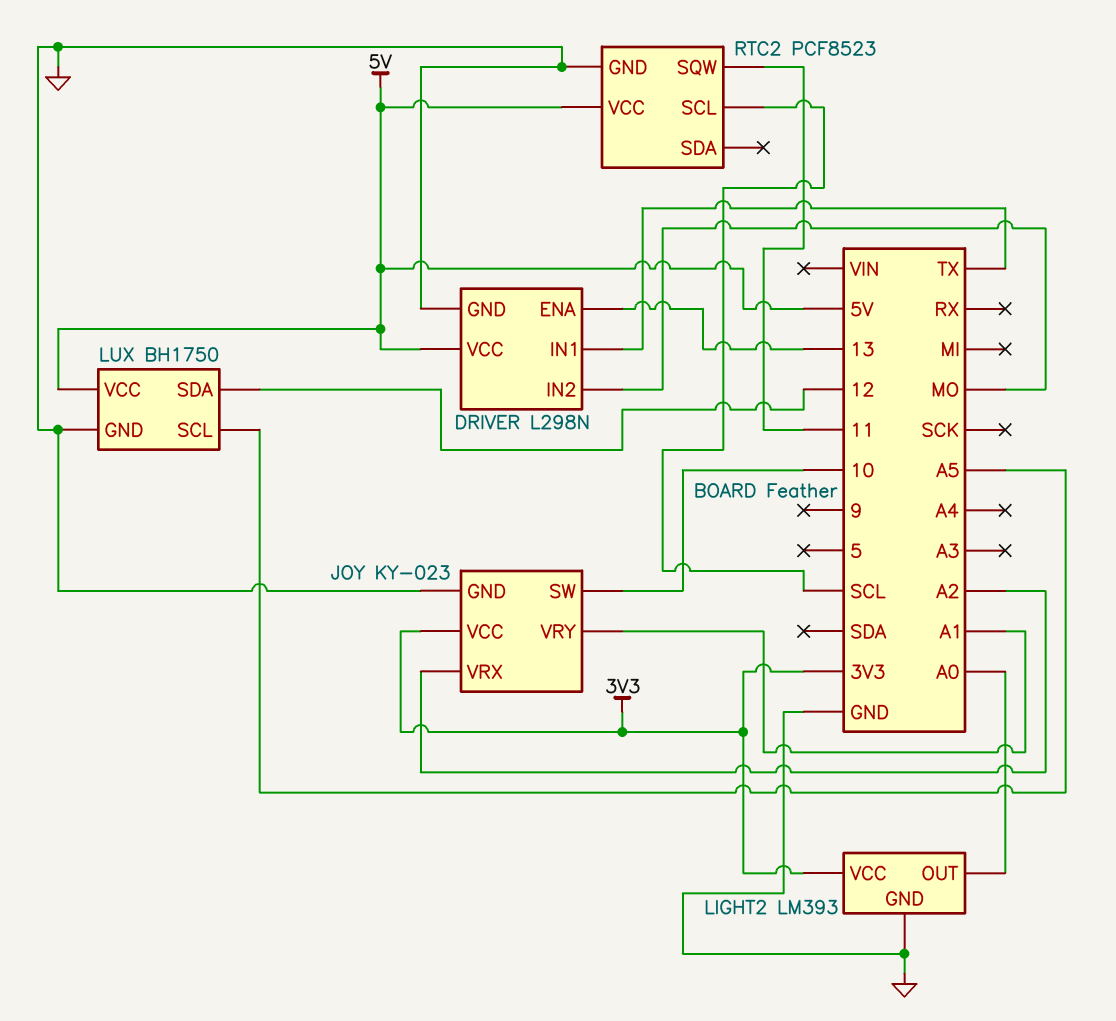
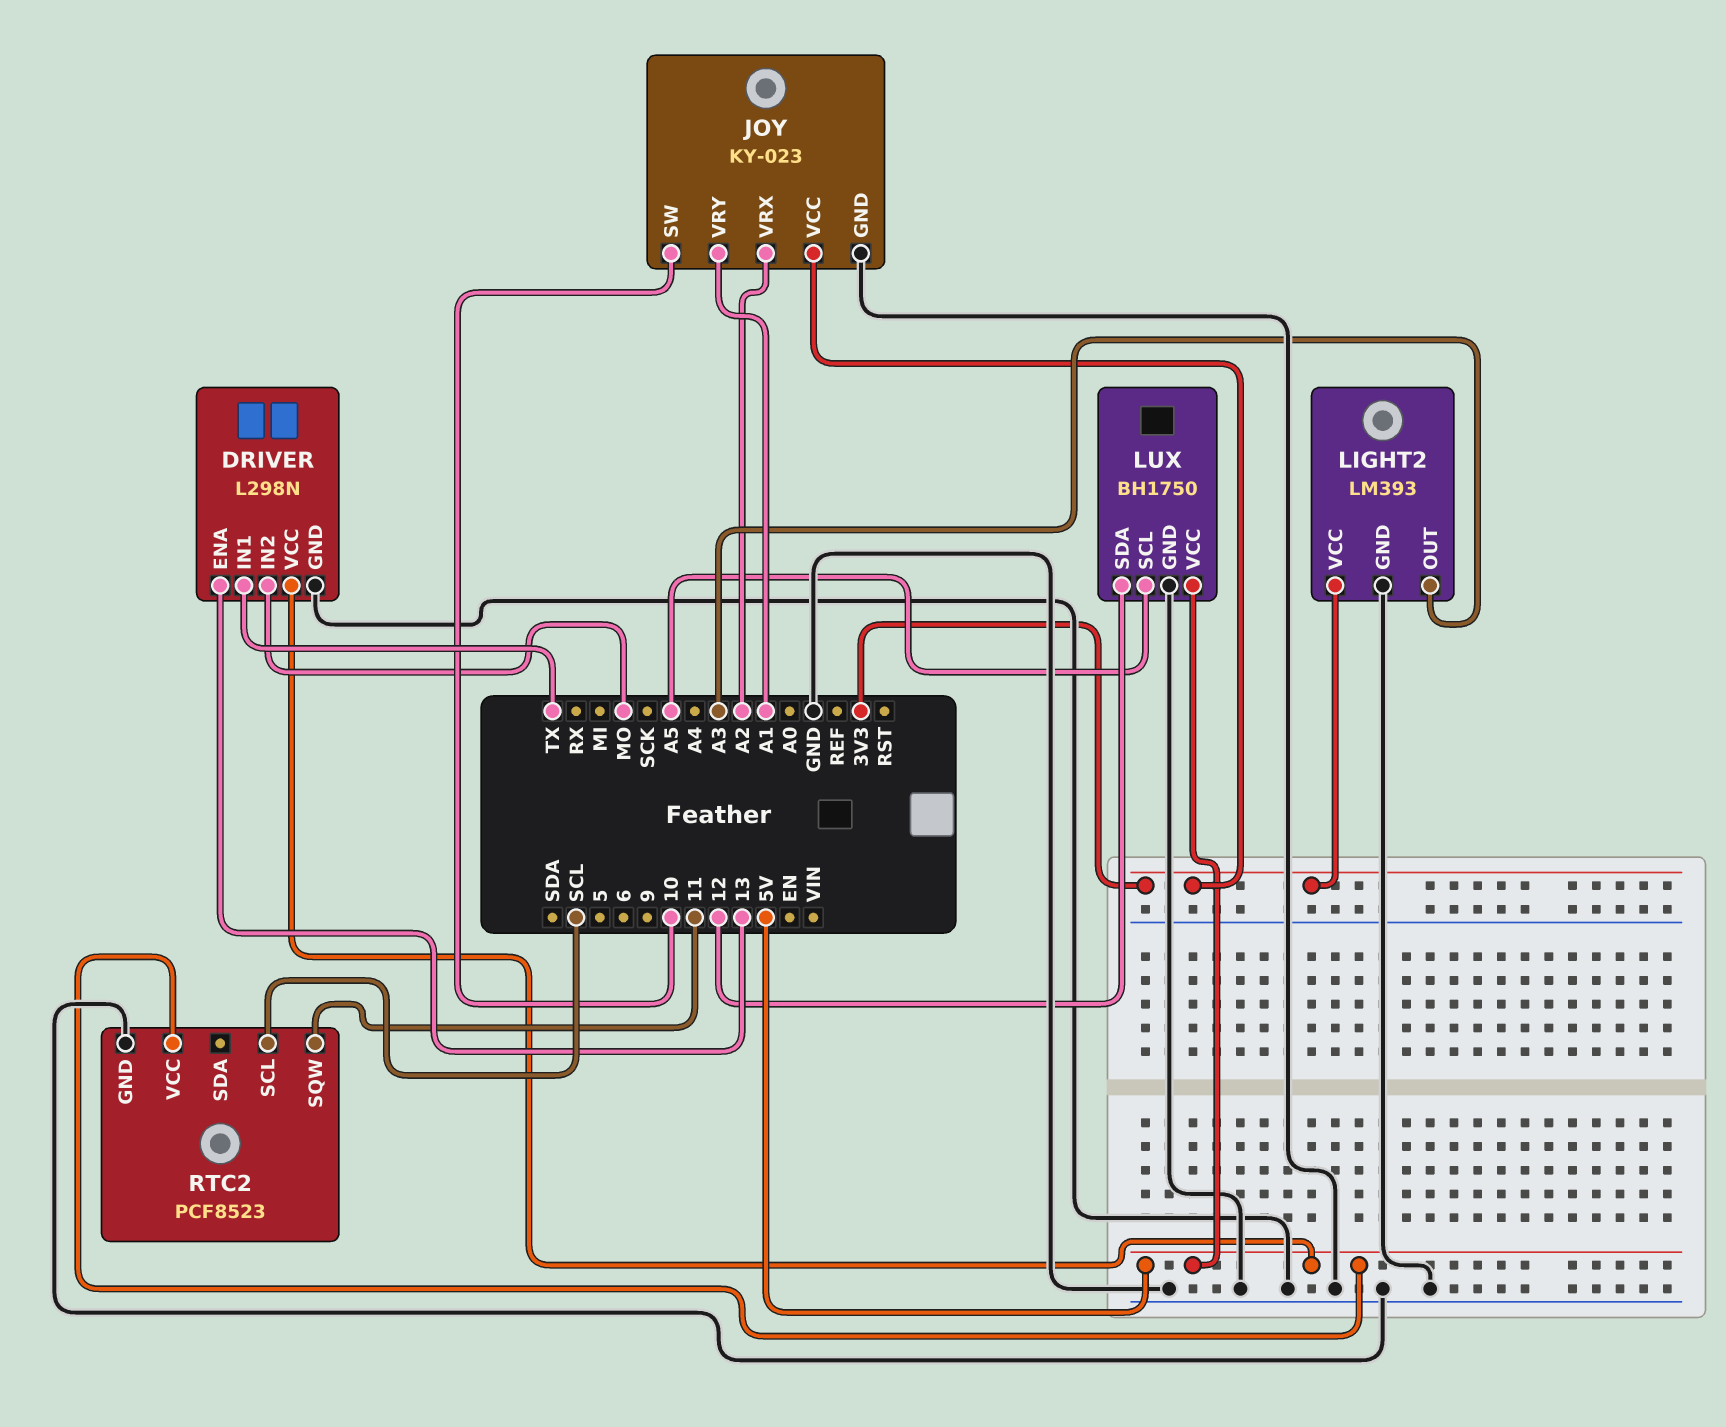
LIGHT2 pin OUT: A0 -> A3

